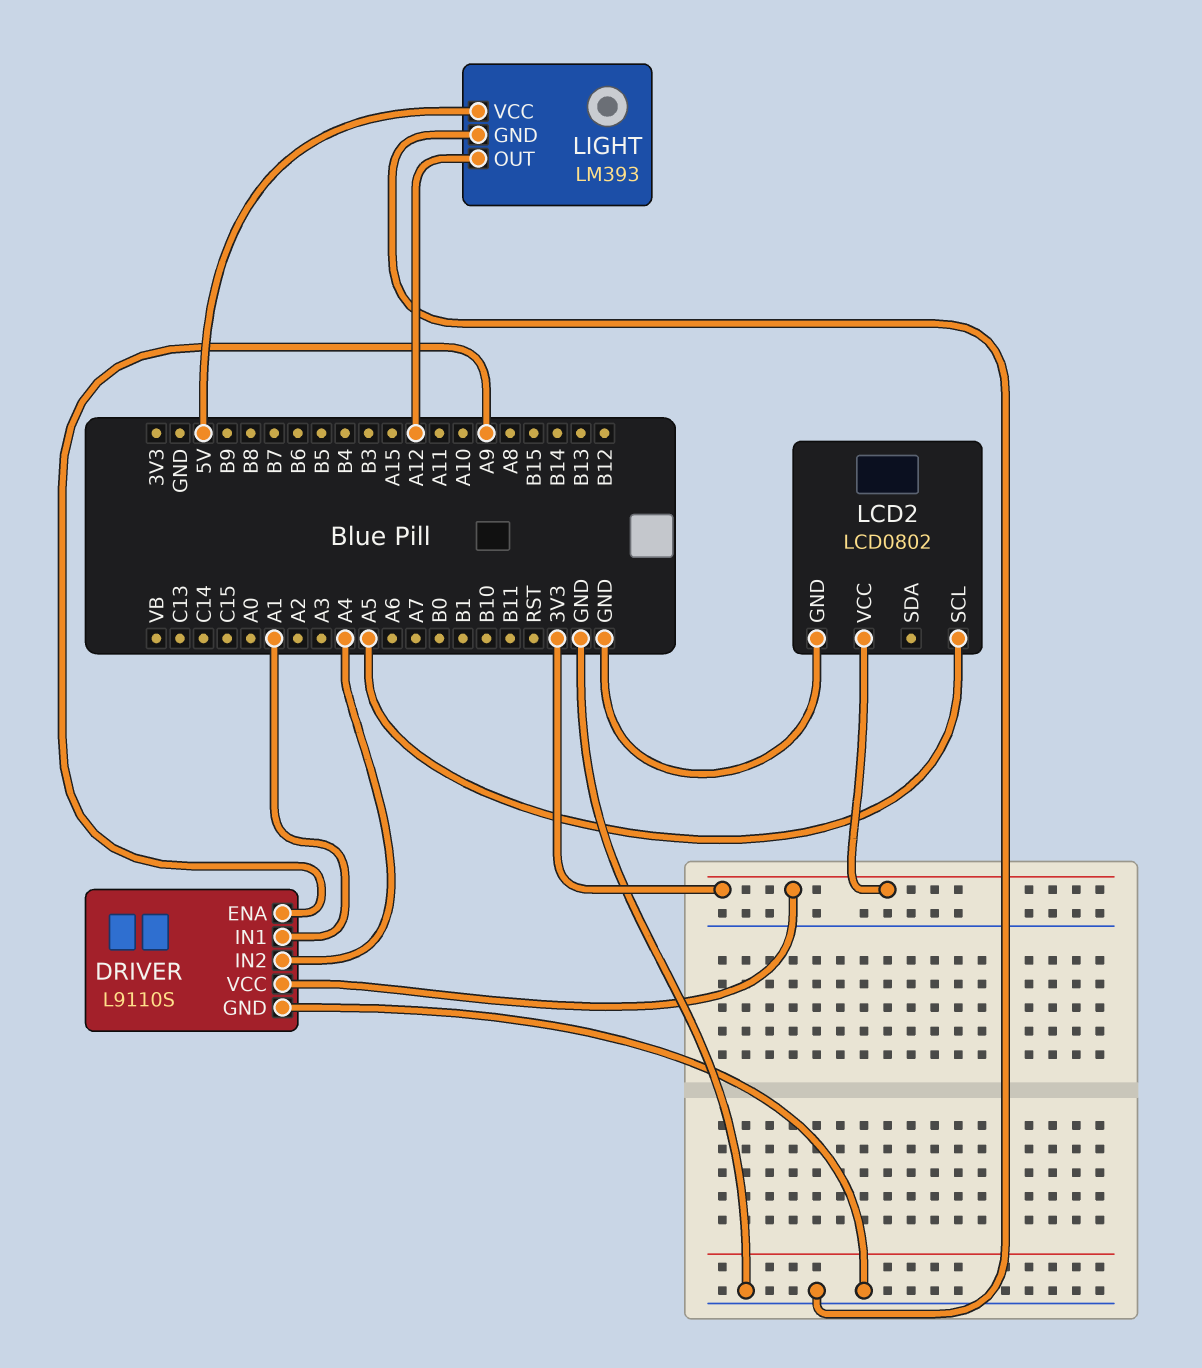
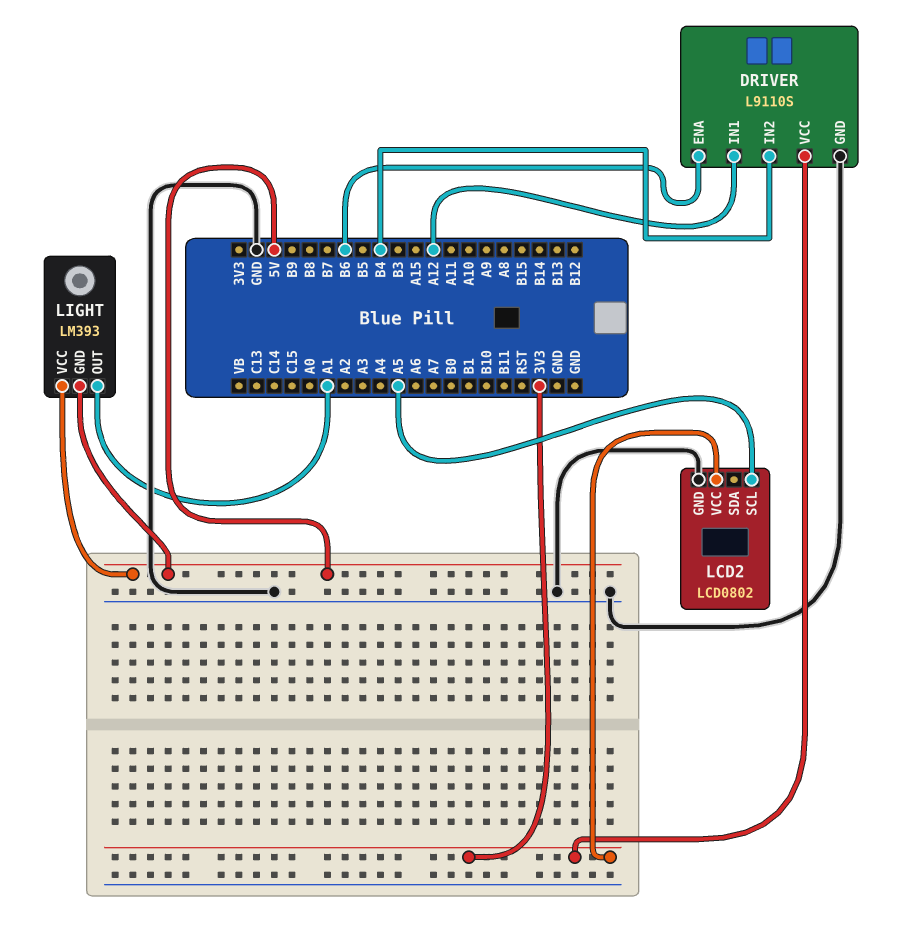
DRIVER pin ENA: A9 -> B6
DRIVER pin IN1: A1 -> A12
DRIVER pin IN2: A4 -> B4
LIGHT pin GND: GND -> 5V
LIGHT pin OUT: A12 -> A1

